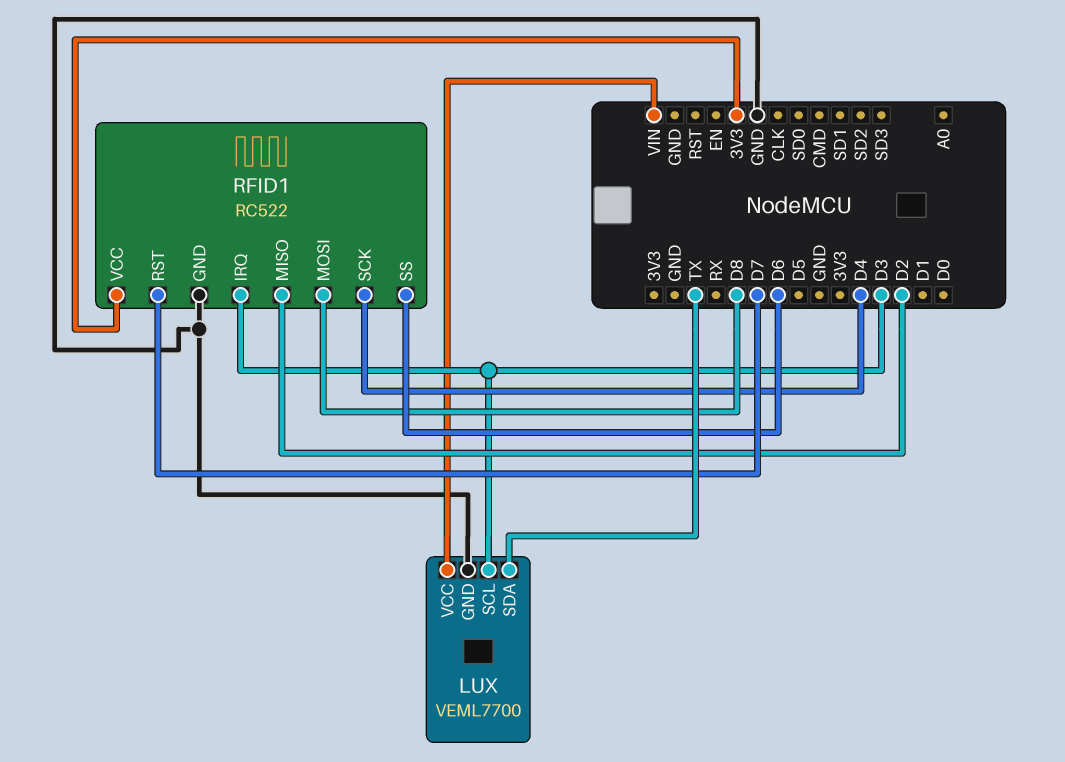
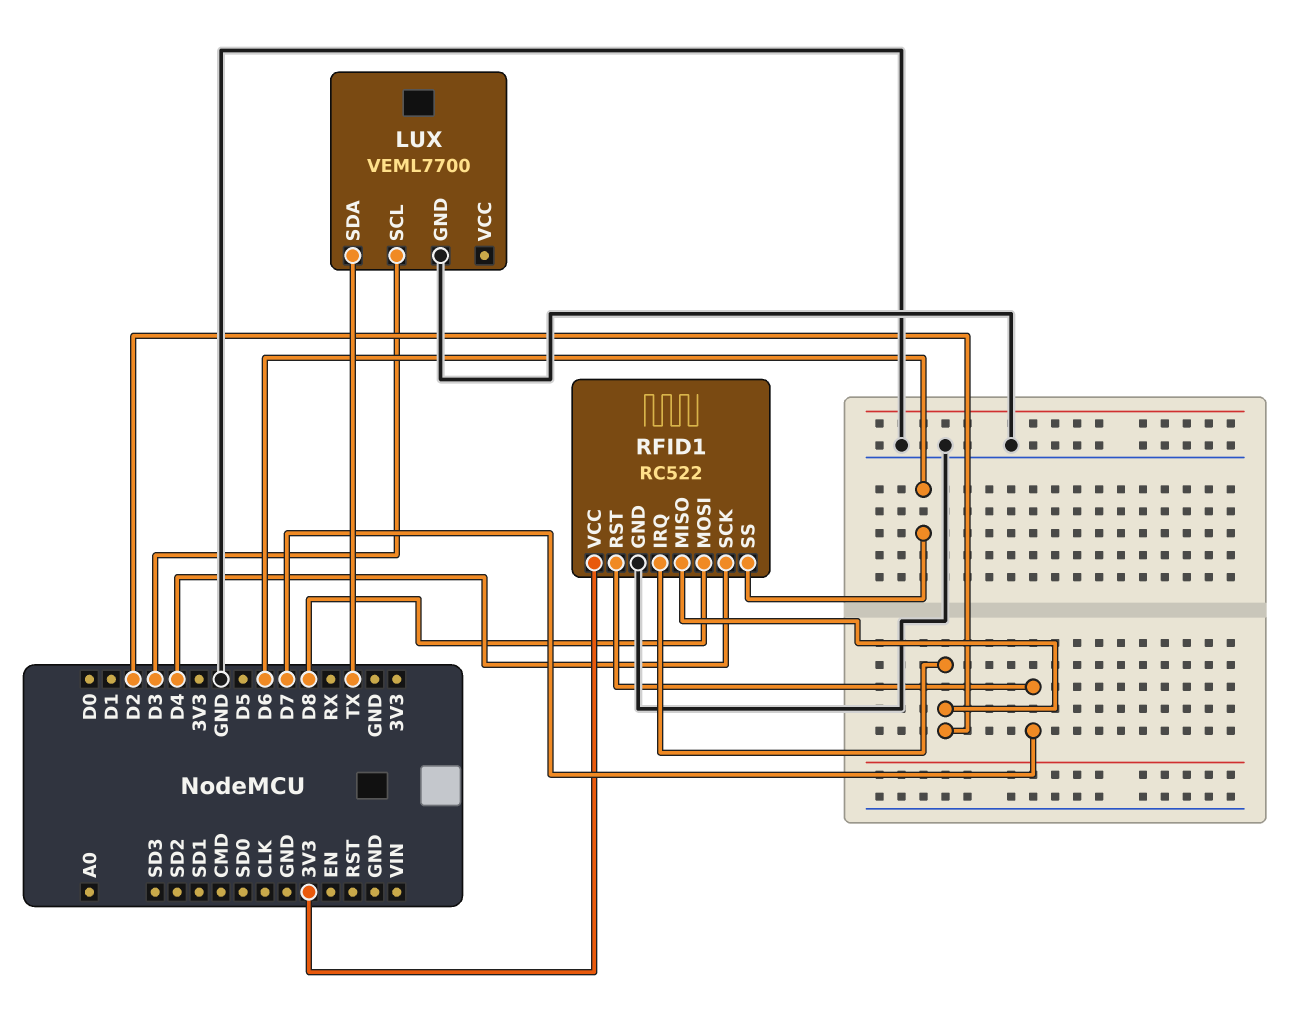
LUX pin VCC: VIN -> none
RFID1 pin IRQ: D3 -> D2

